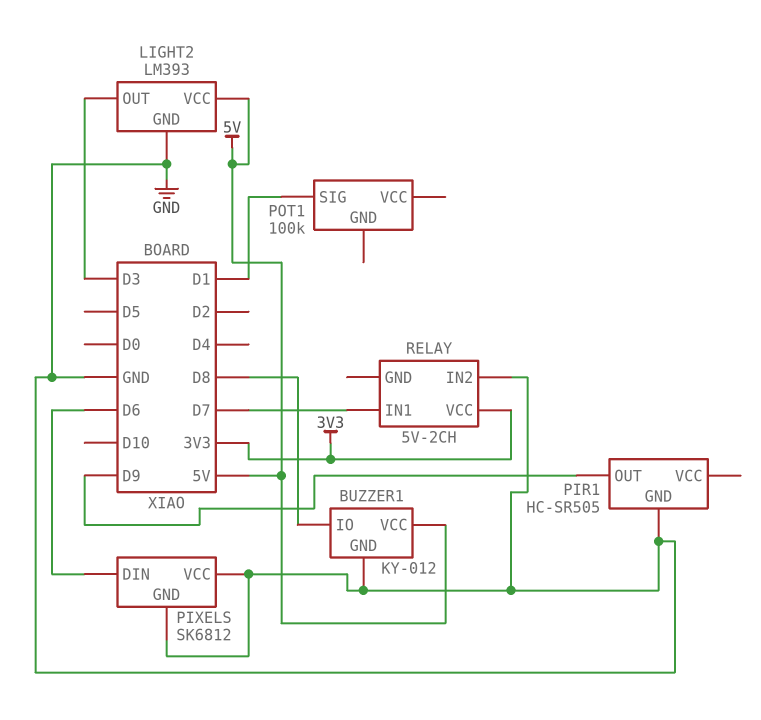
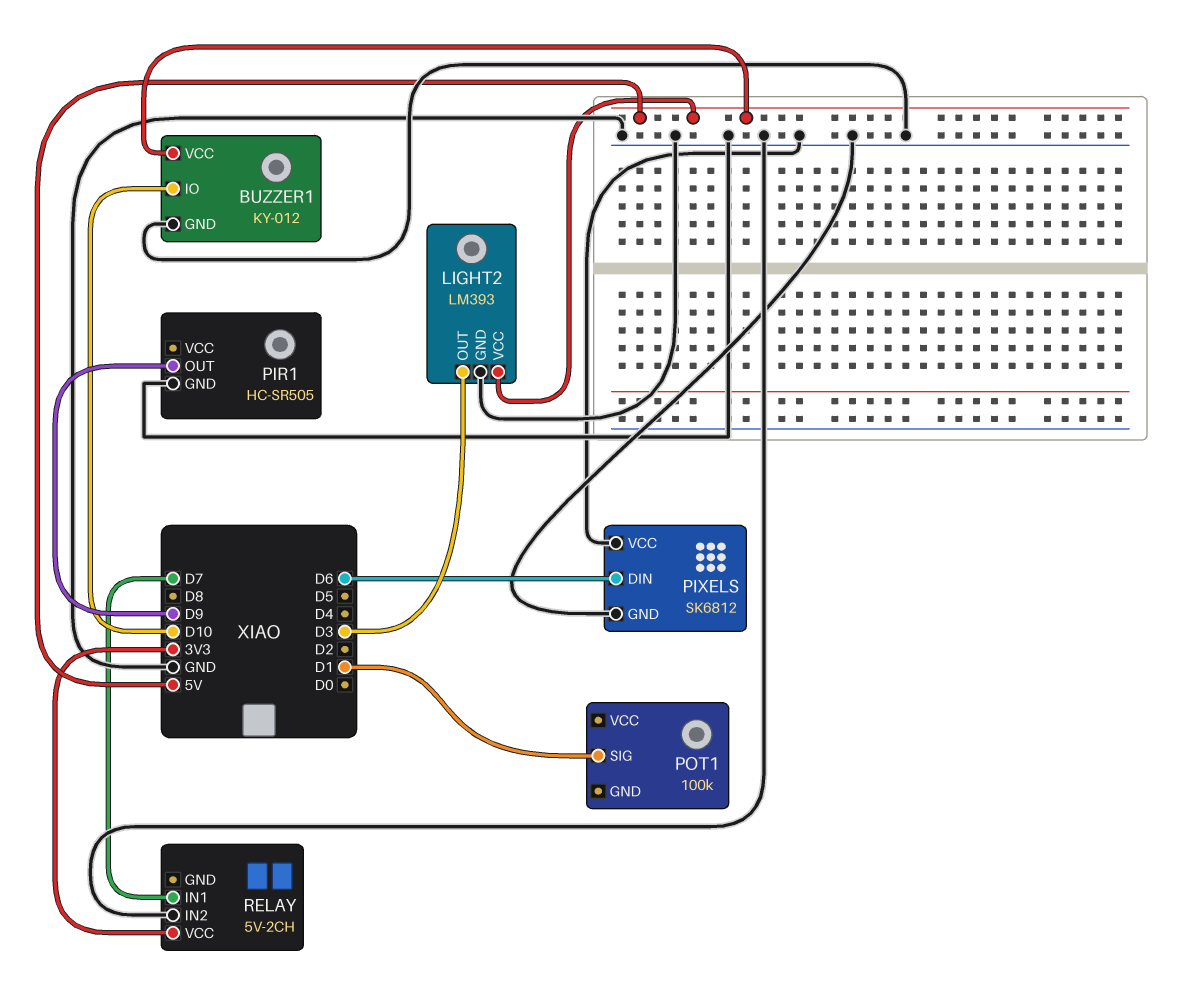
BUZZER1 pin IO: D8 -> D10

